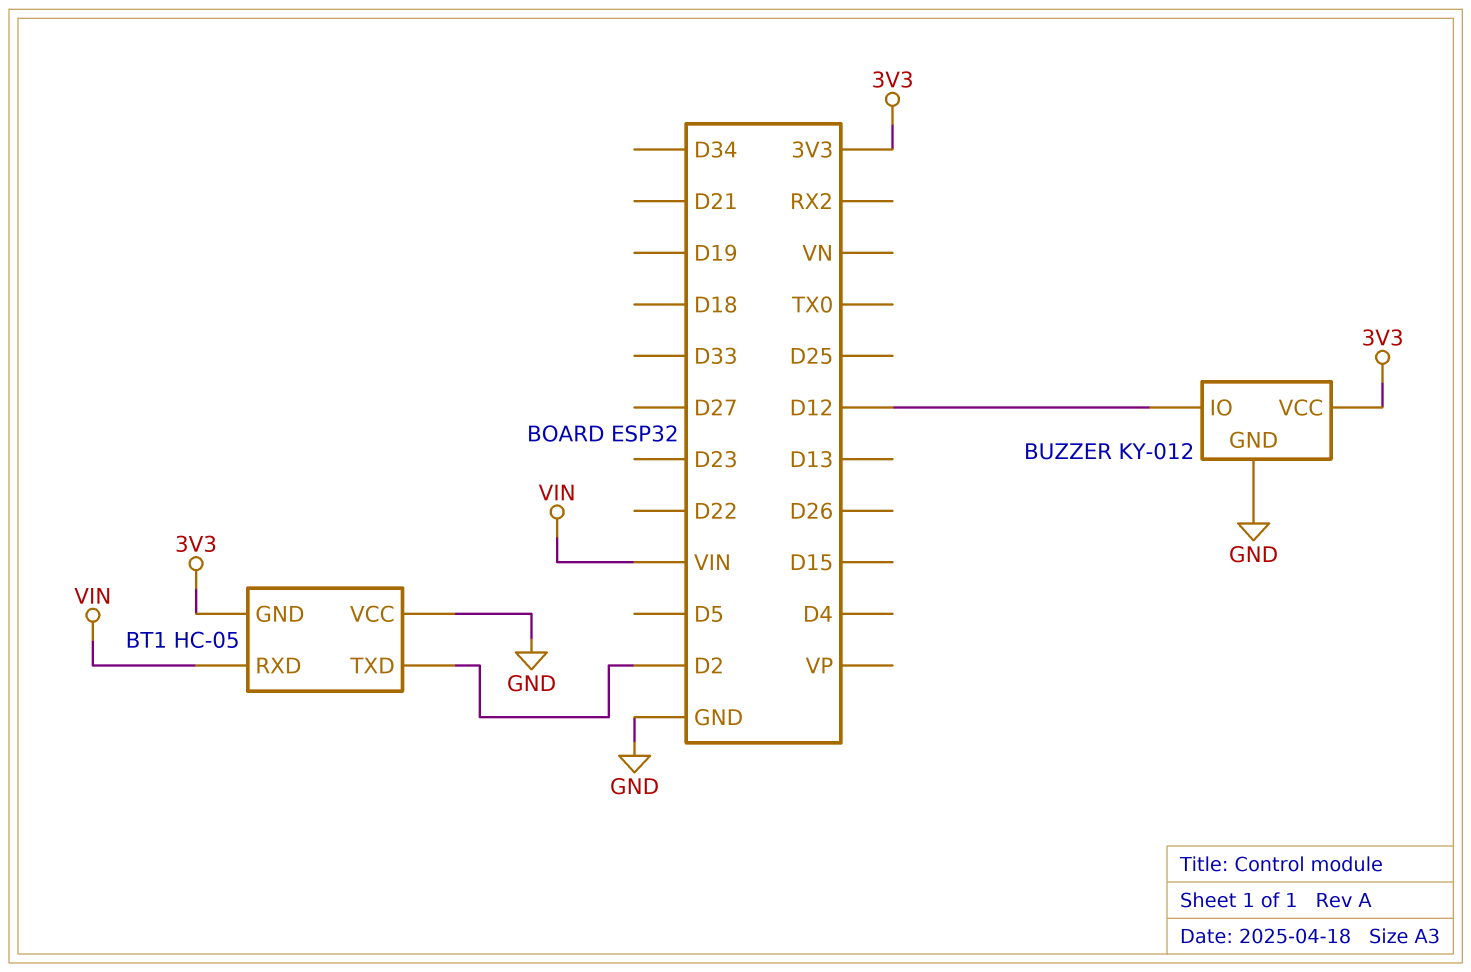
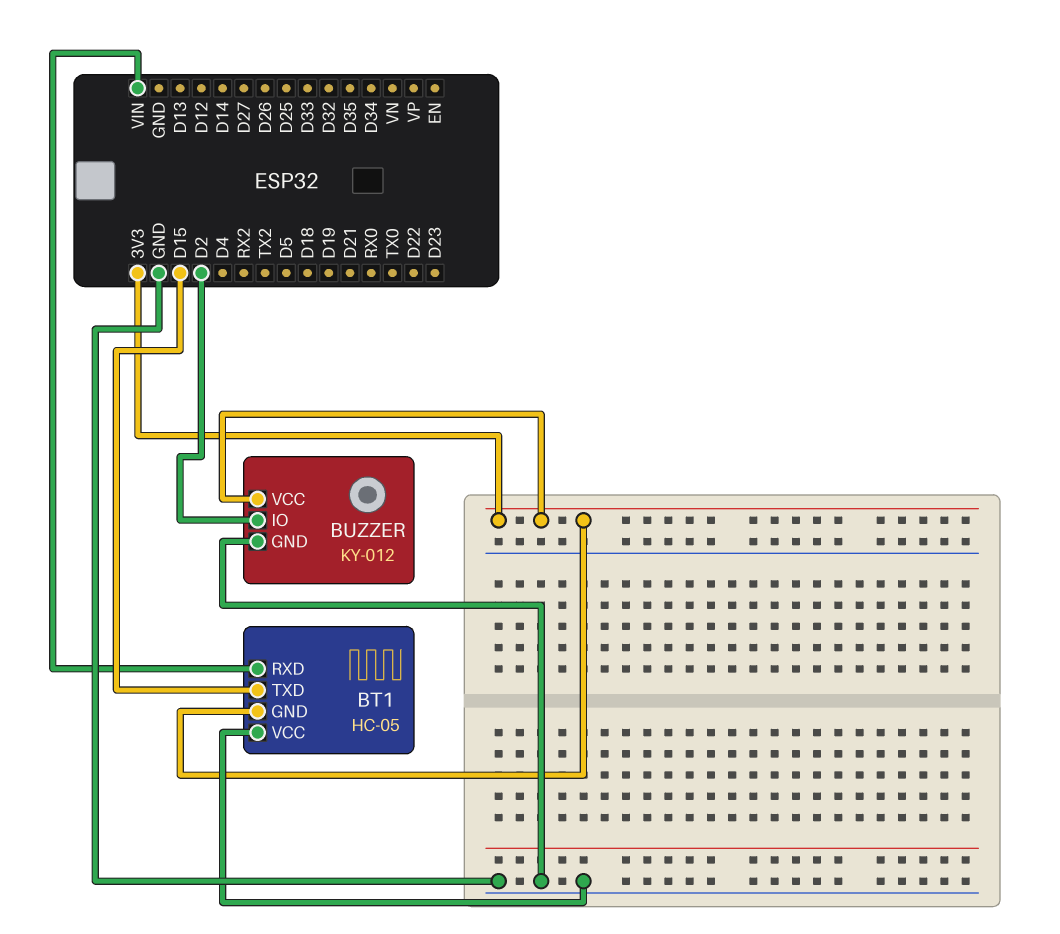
BT1 pin TXD: D2 -> D15
BUZZER pin IO: D12 -> D2

